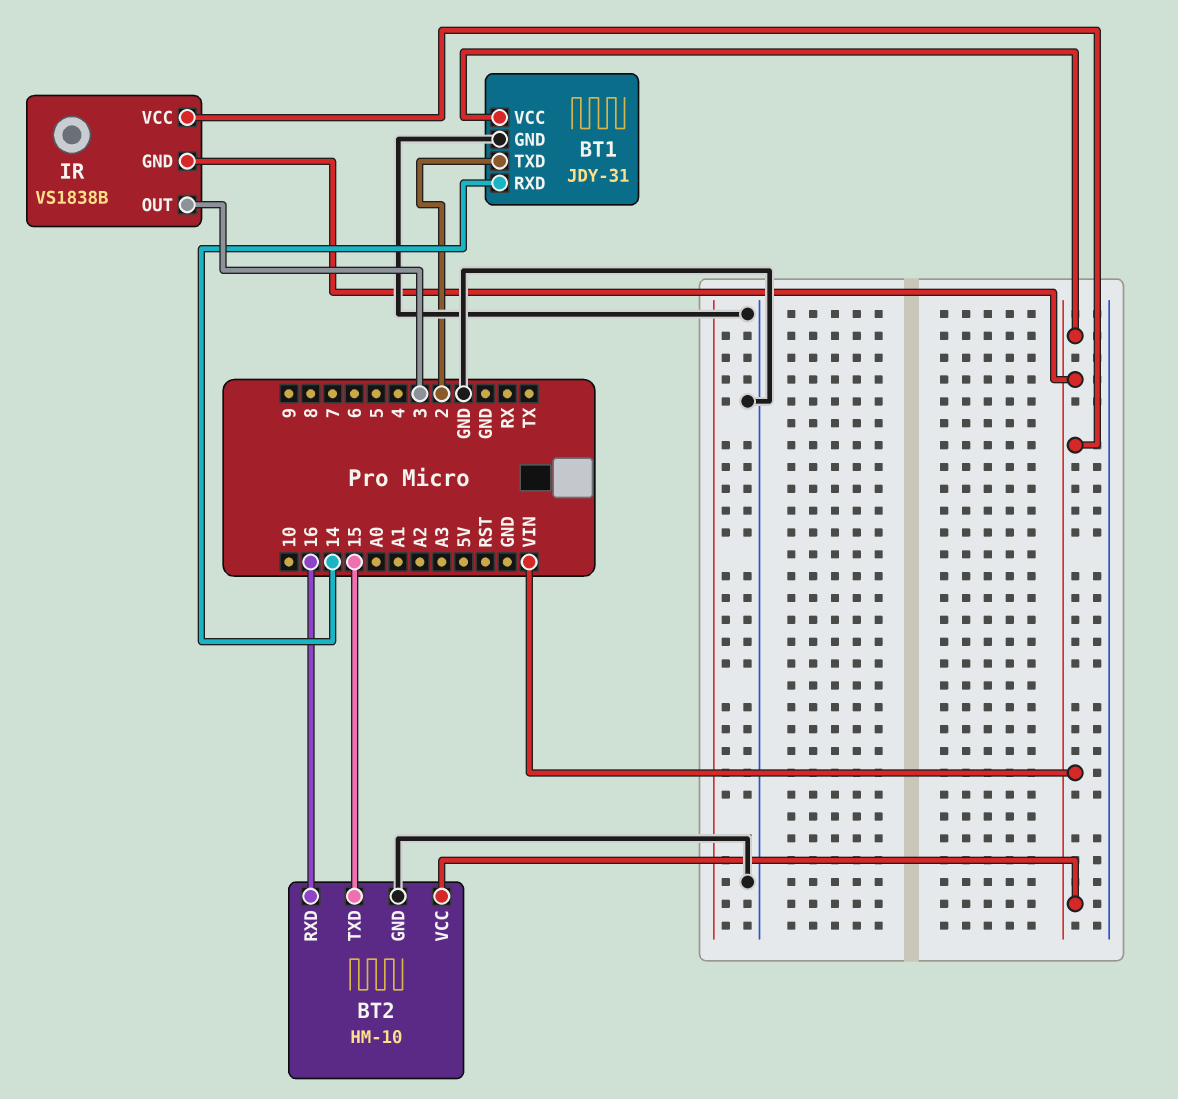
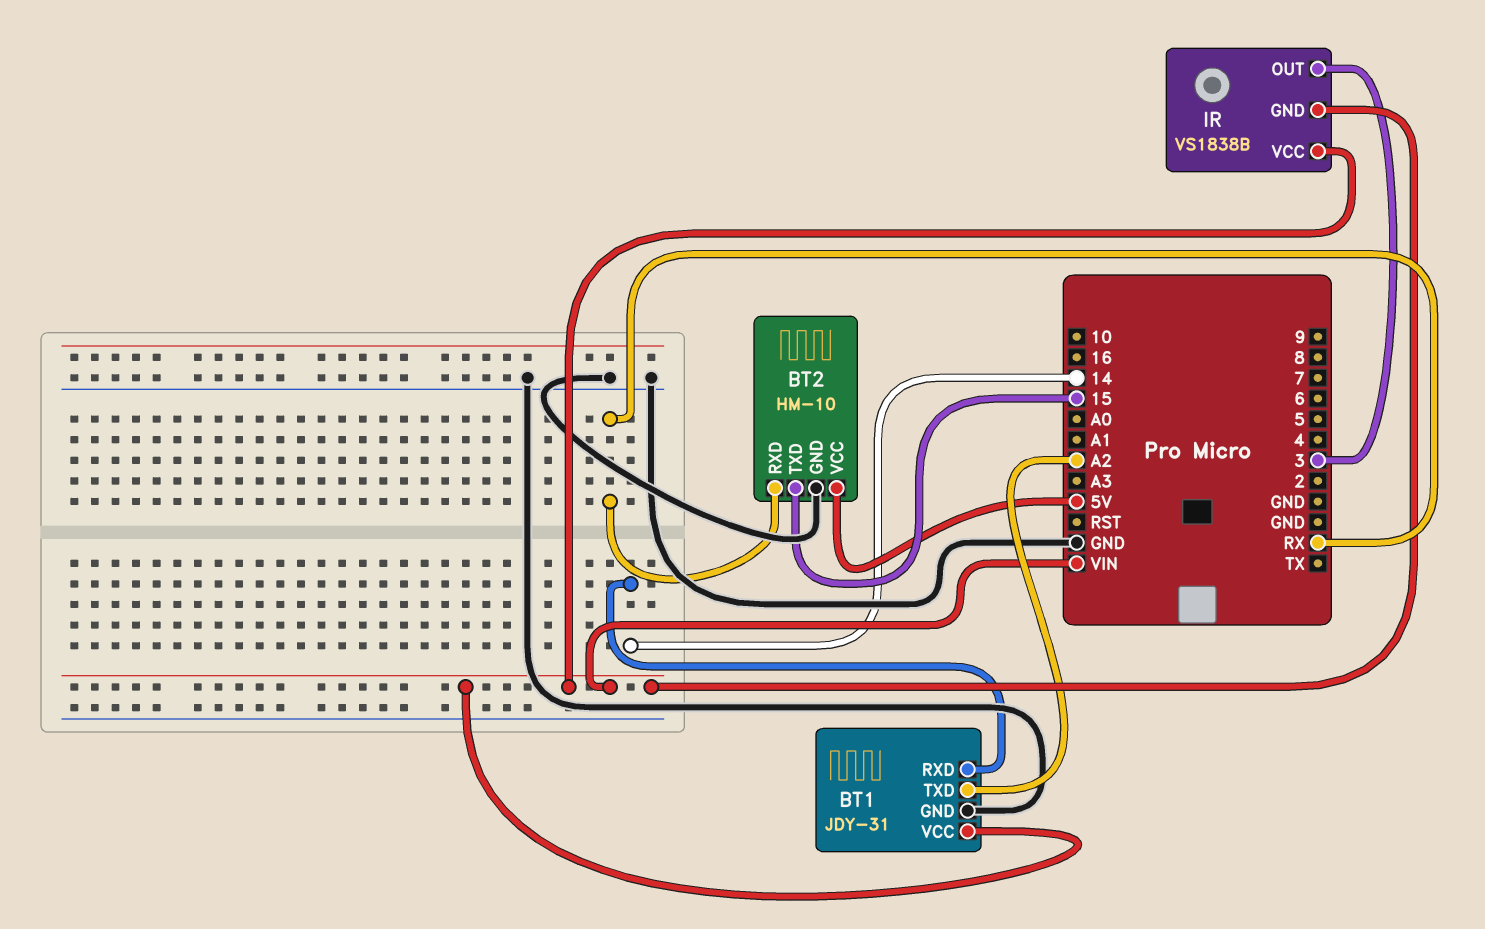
BT1 pin TXD: 2 -> A2
BT2 pin RXD: 16 -> RX
BT2 pin VCC: VIN -> 5V

